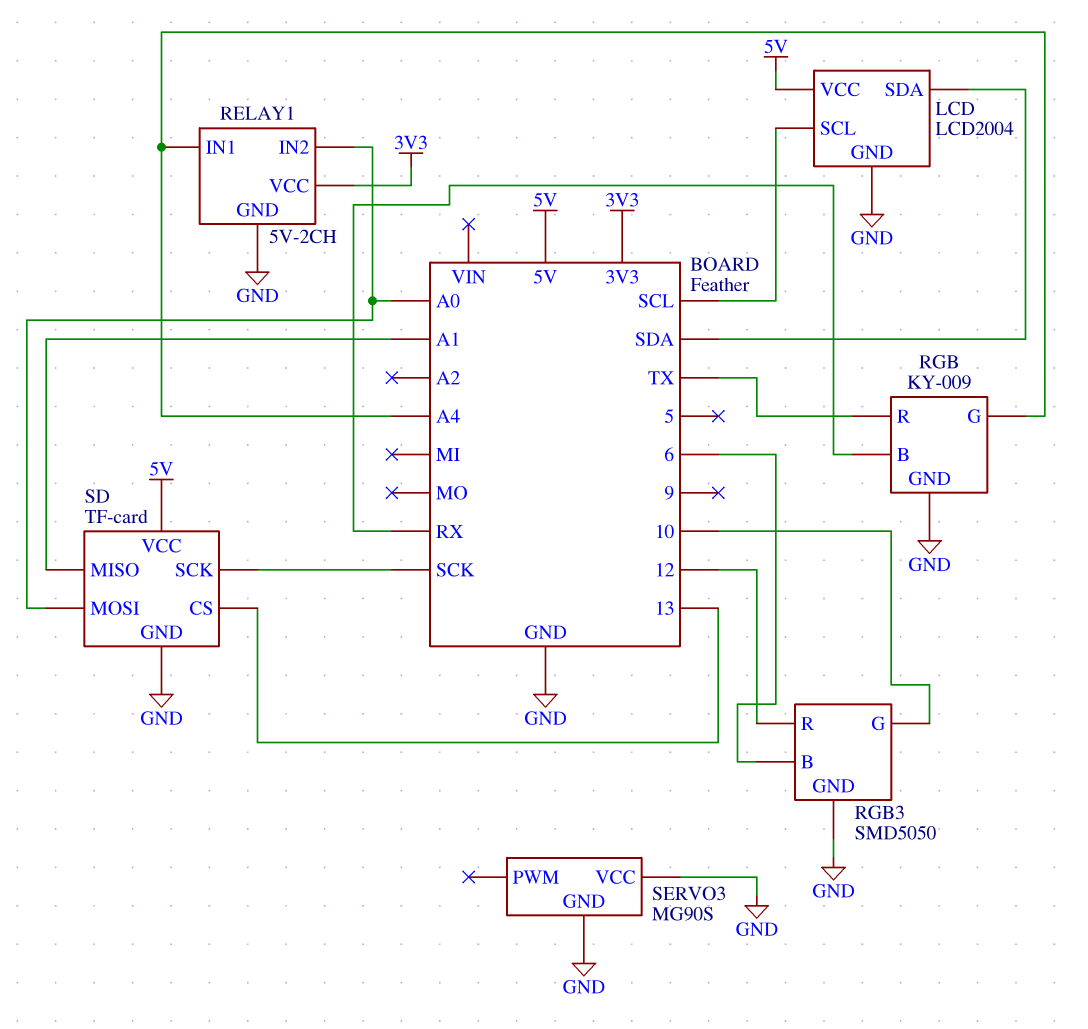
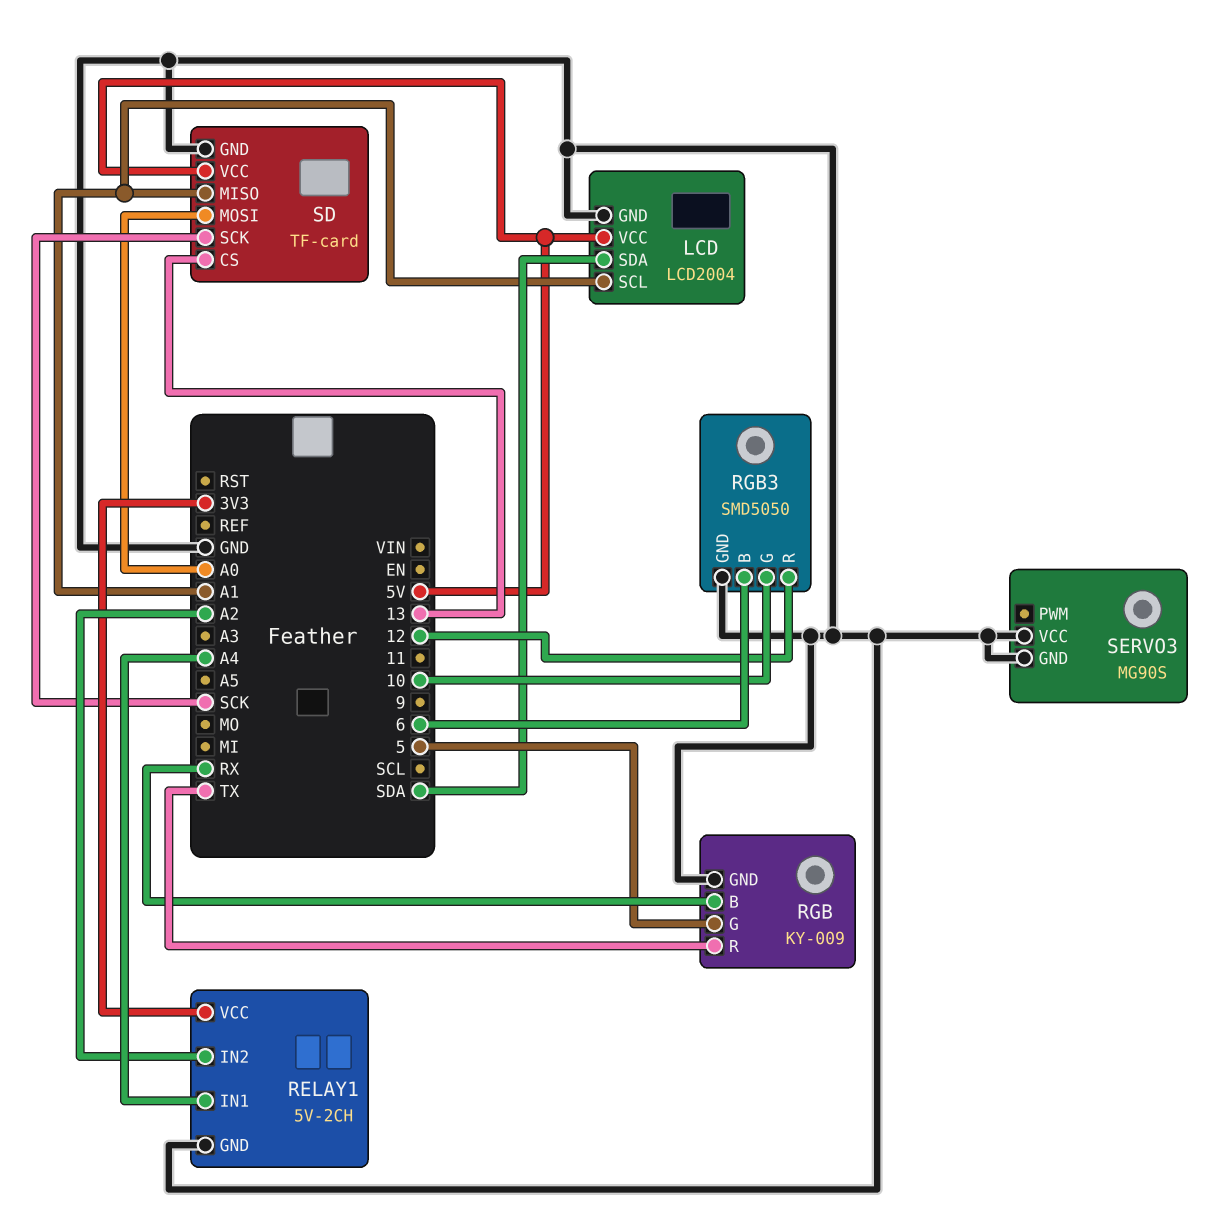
LCD pin SCL: SCL -> A1
RELAY1 pin IN2: A0 -> A2
RGB pin G: A4 -> 5

